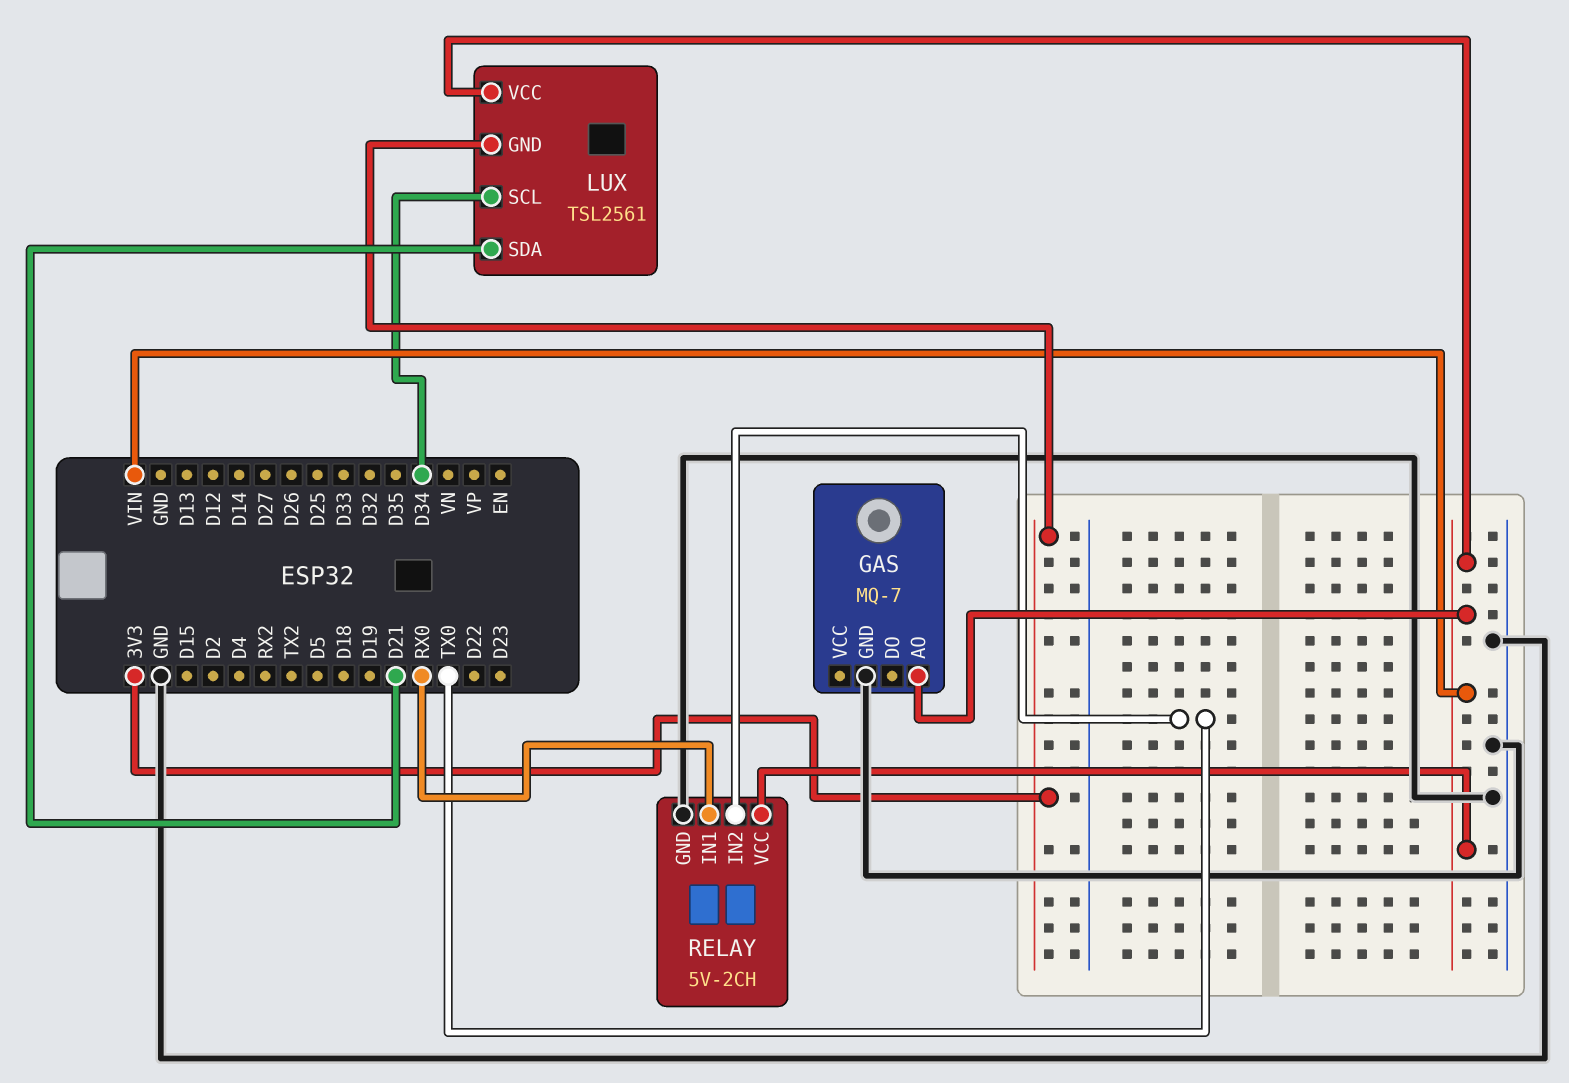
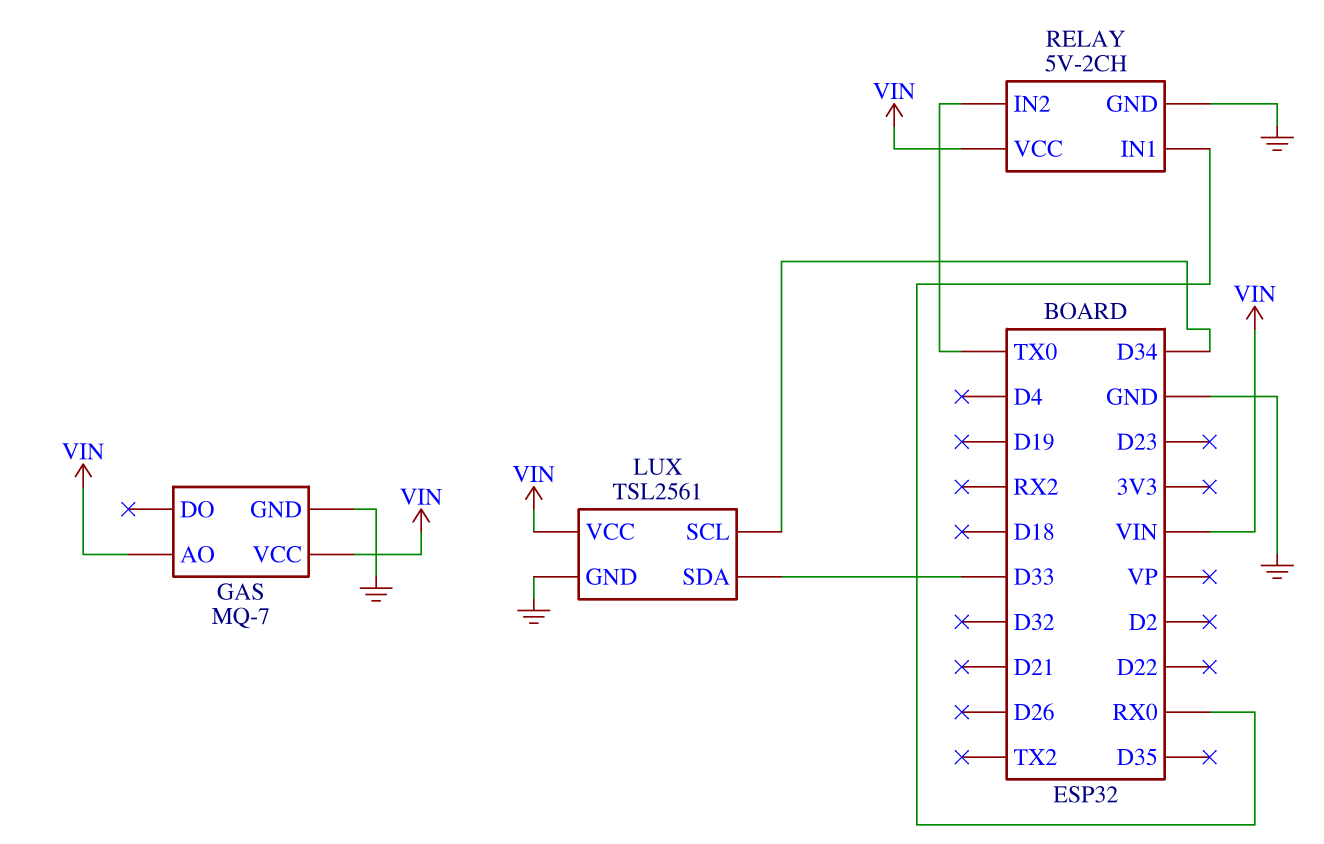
GAS pin VCC: none -> VIN
LUX pin GND: 3V3 -> GND
LUX pin SDA: D21 -> D33

